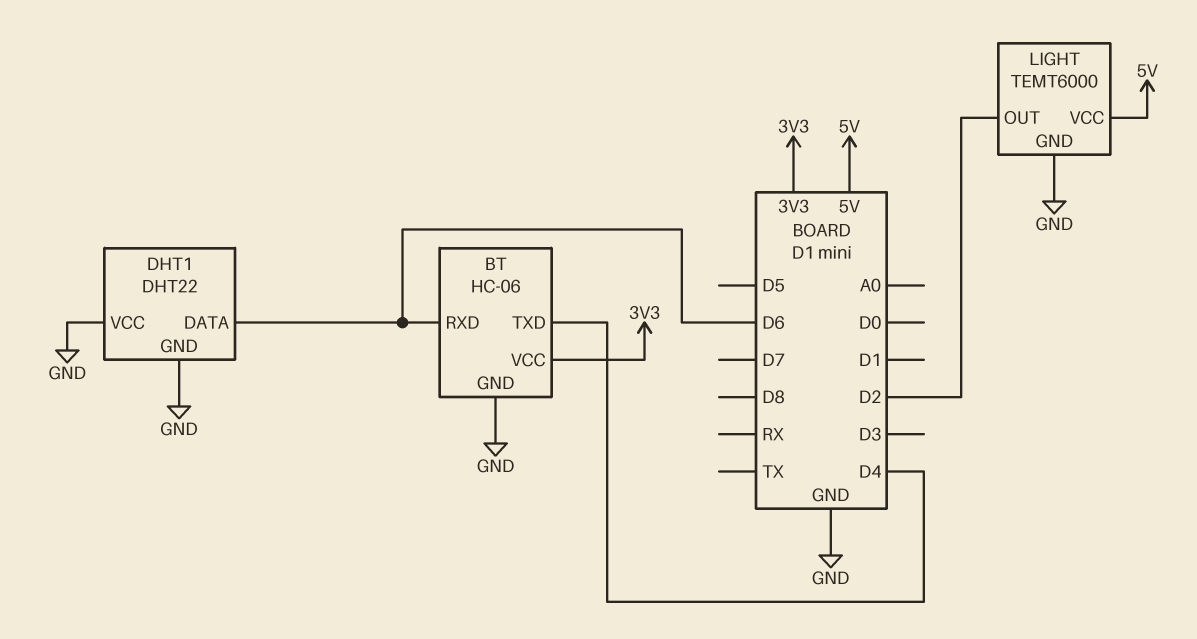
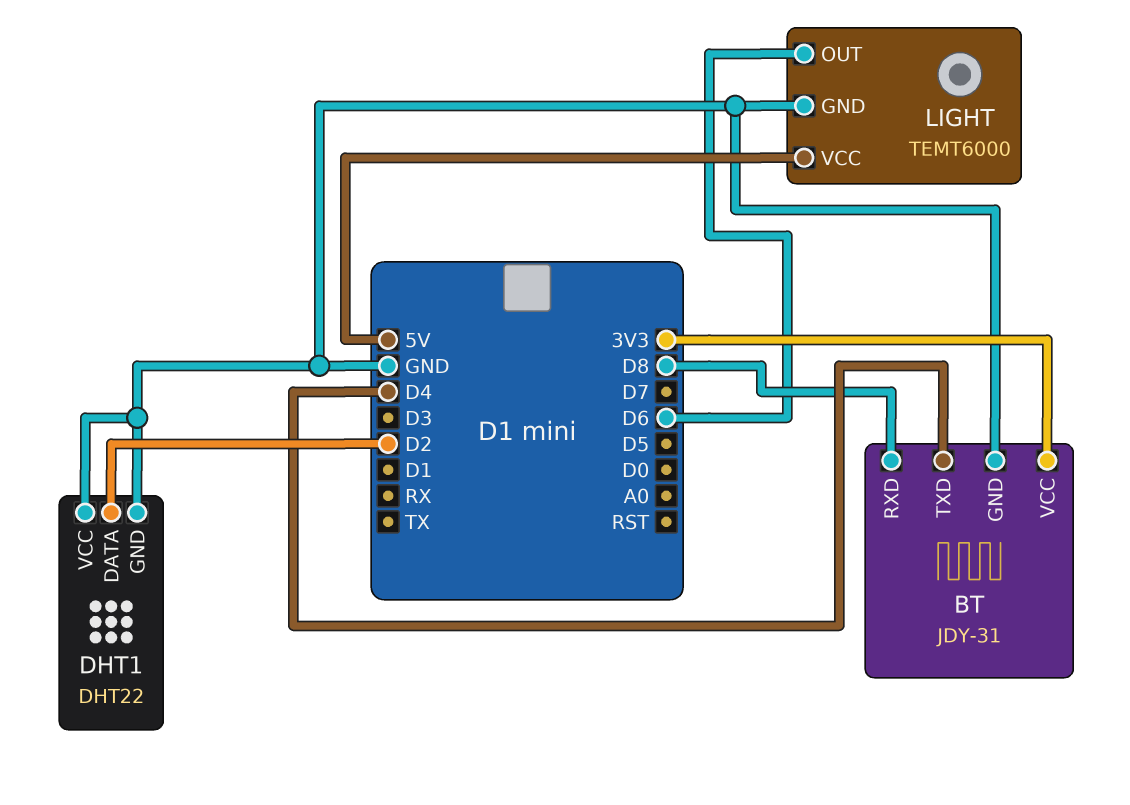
BT: HC-06 -> JDY-31
BT pin RXD: D6 -> D8
DHT1 pin DATA: D6 -> D2
LIGHT pin OUT: D2 -> D6

